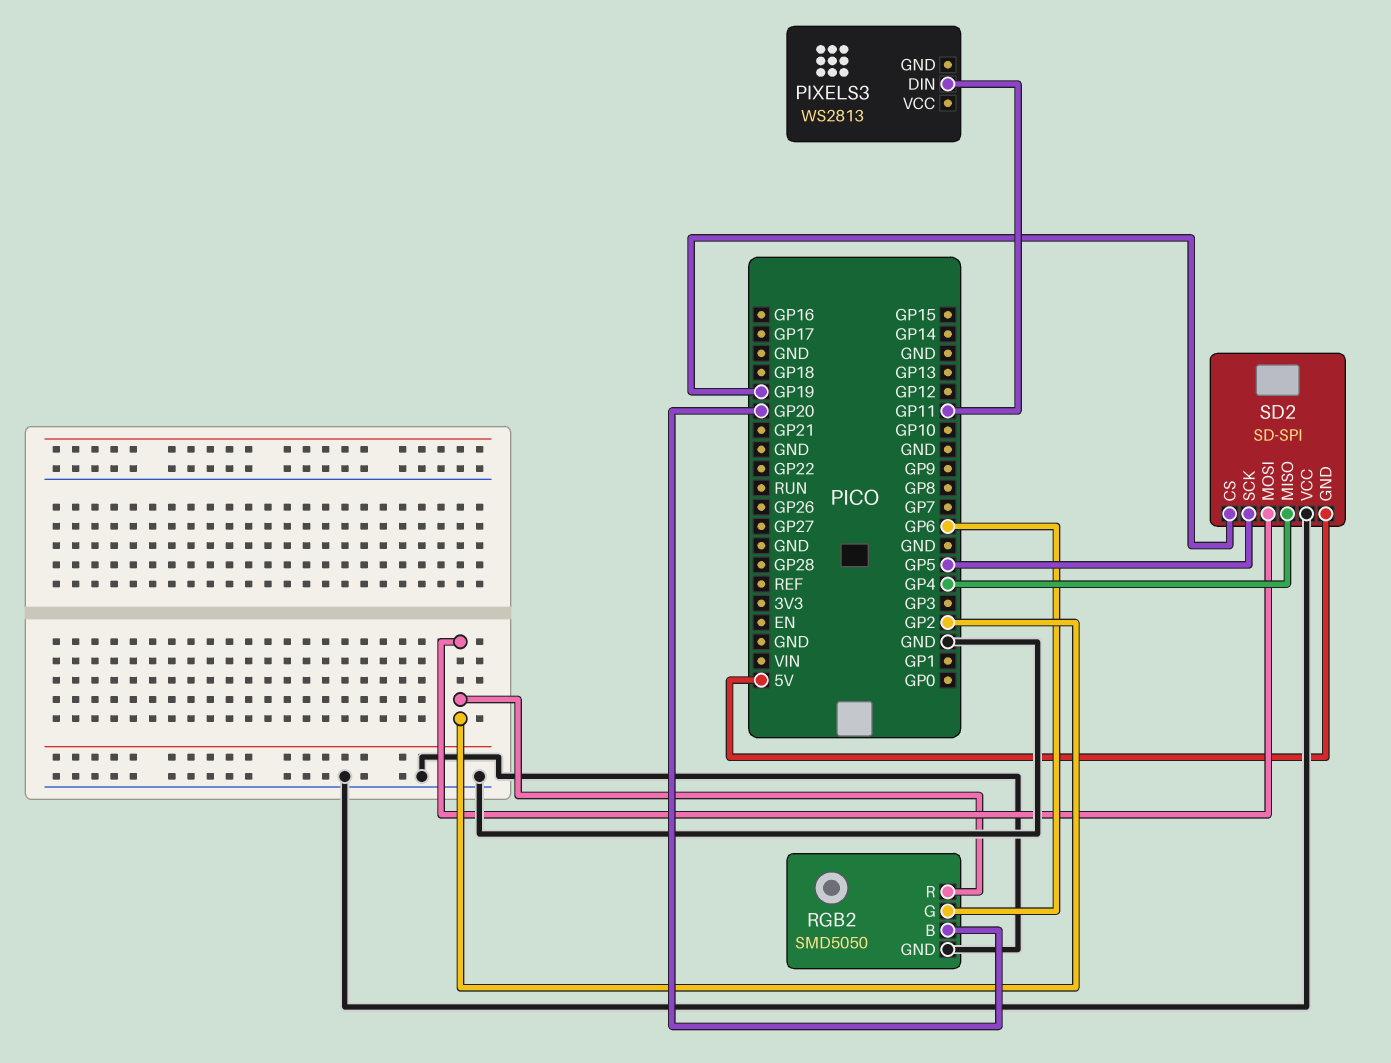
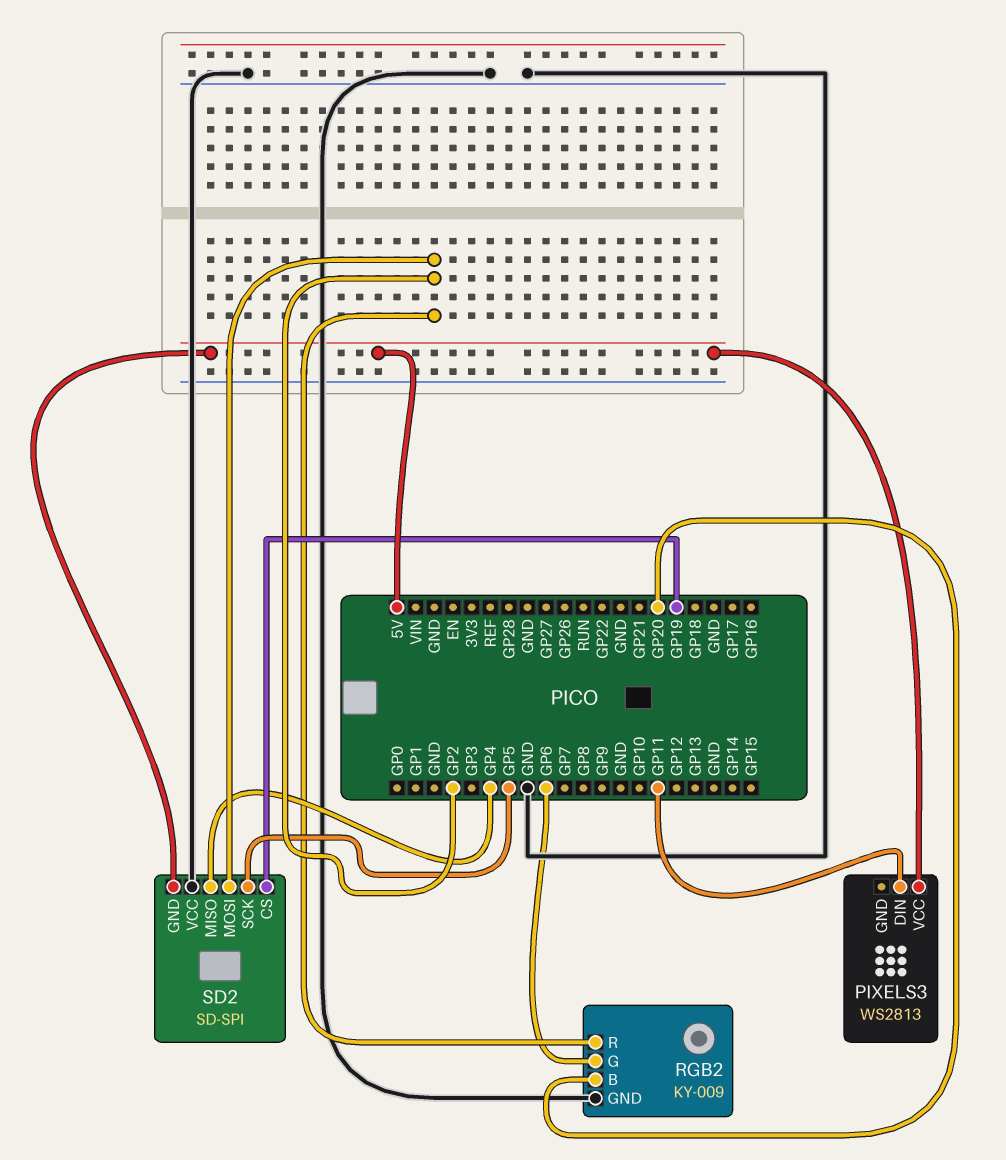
PIXELS3 pin VCC: none -> 5V
RGB2: SMD5050 -> KY-009

